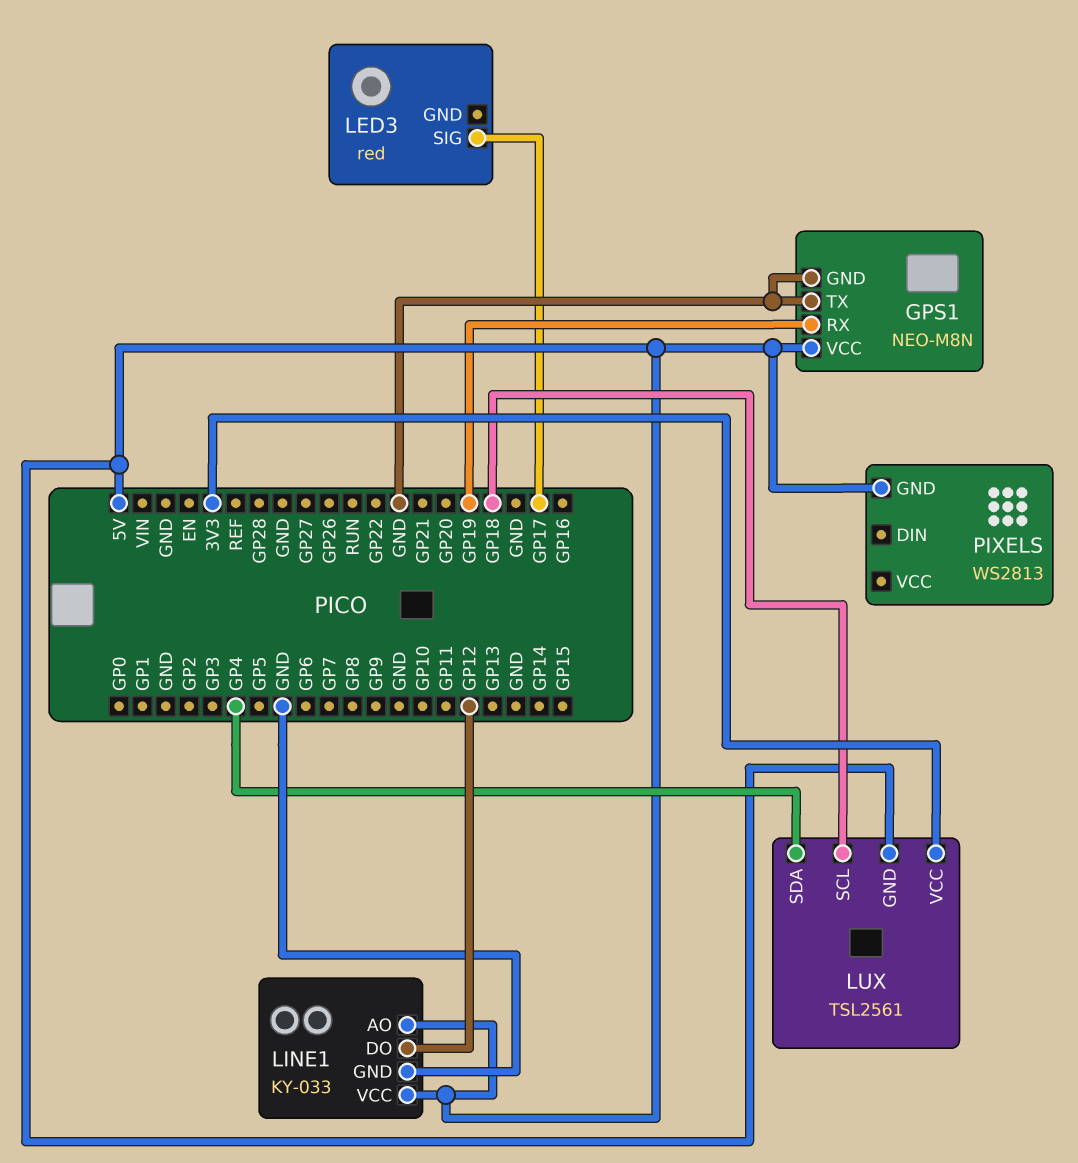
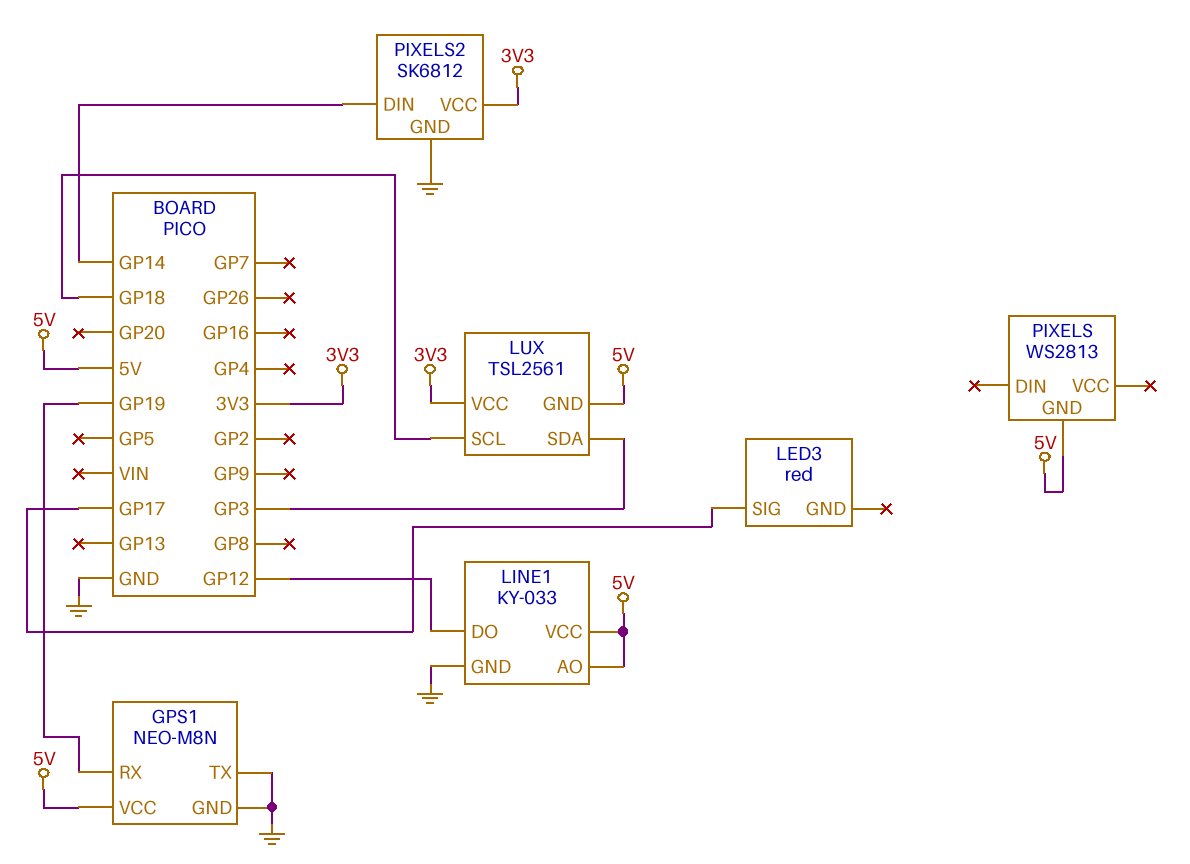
LUX pin SDA: GP4 -> GP3
PIXELS2: none -> SK6812
PIXELS2 pin DIN: none -> GP14
PIXELS2 pin GND: none -> GND
PIXELS2 pin VCC: none -> 3V3

